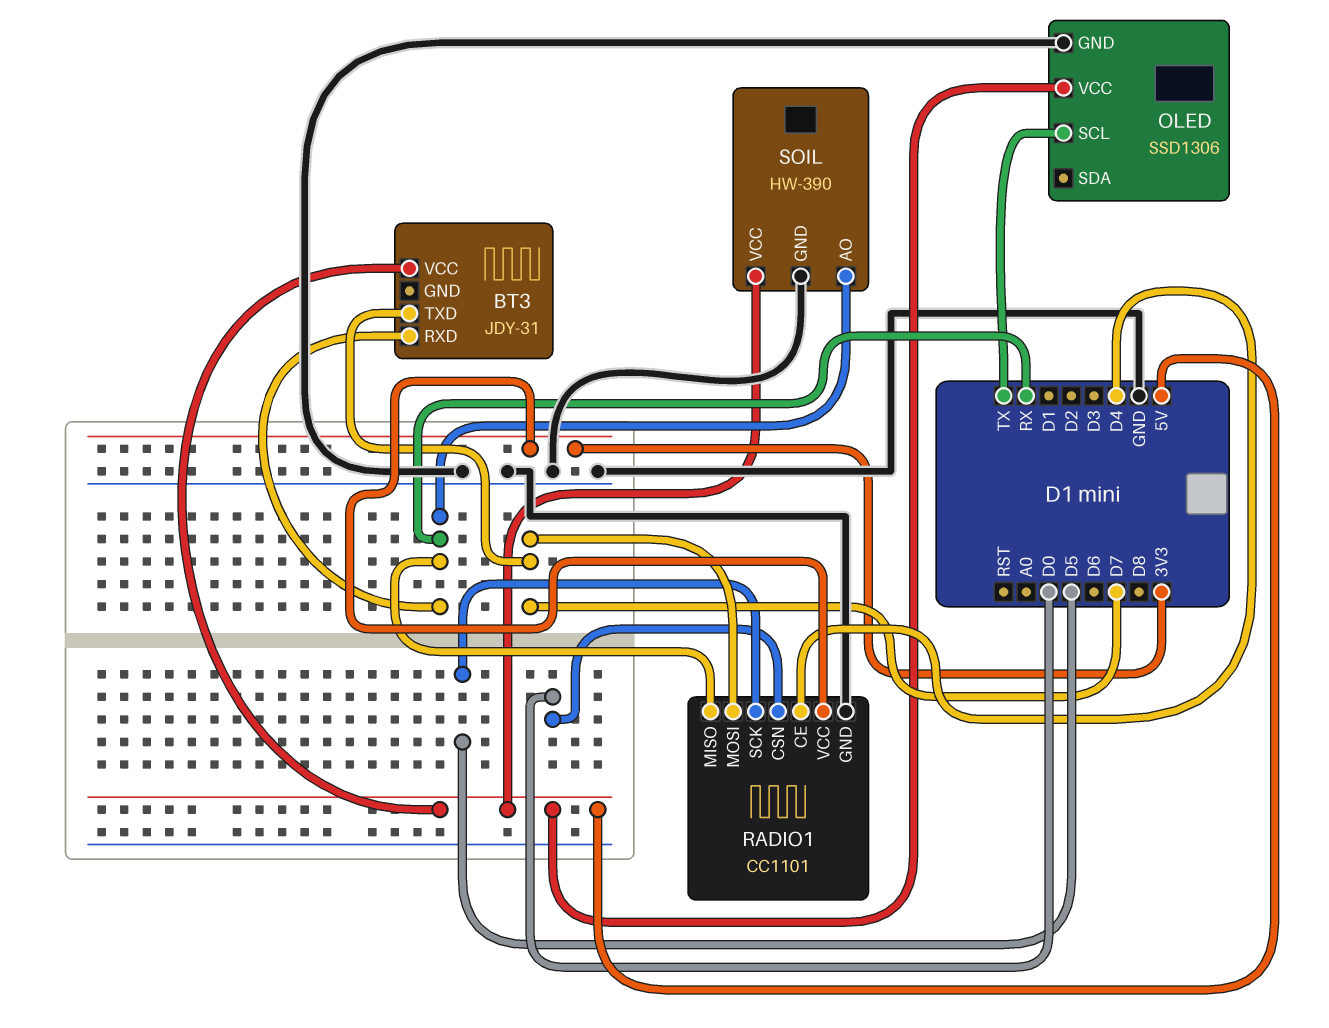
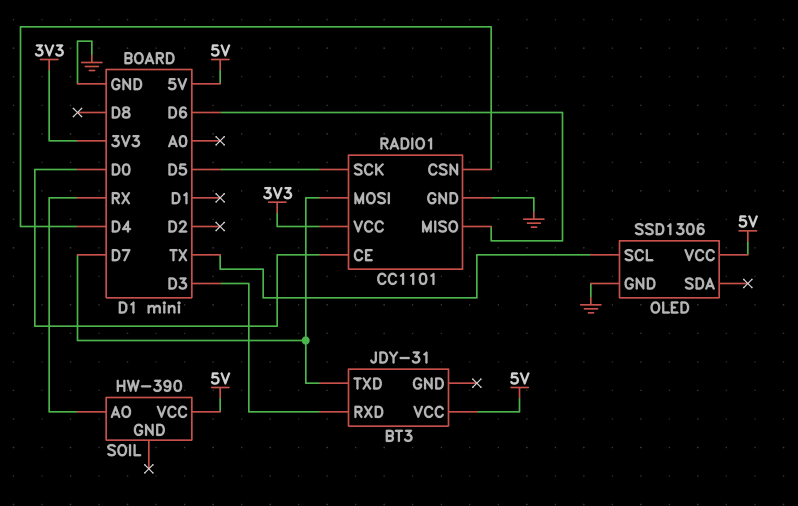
BT3 pin RXD: RX -> D3
RADIO1 pin CE: D4 -> D0
RADIO1 pin CSN: D0 -> D4
RADIO1 pin MISO: RX -> D6
SOIL pin GND: GND -> none

